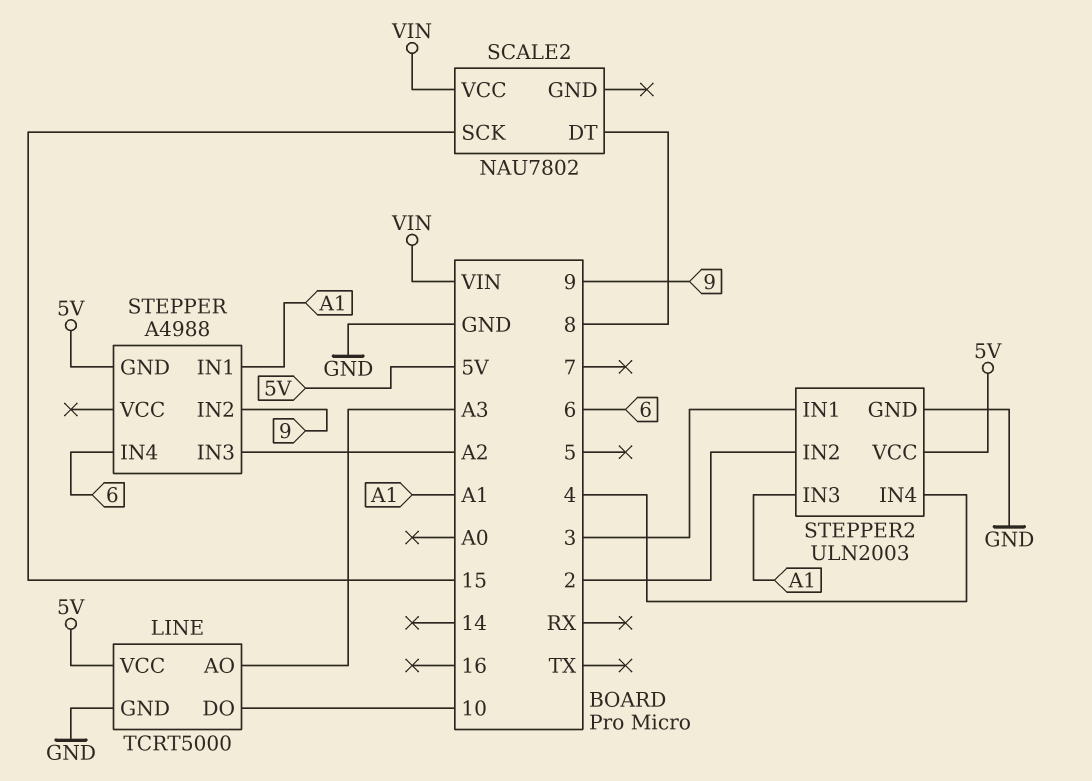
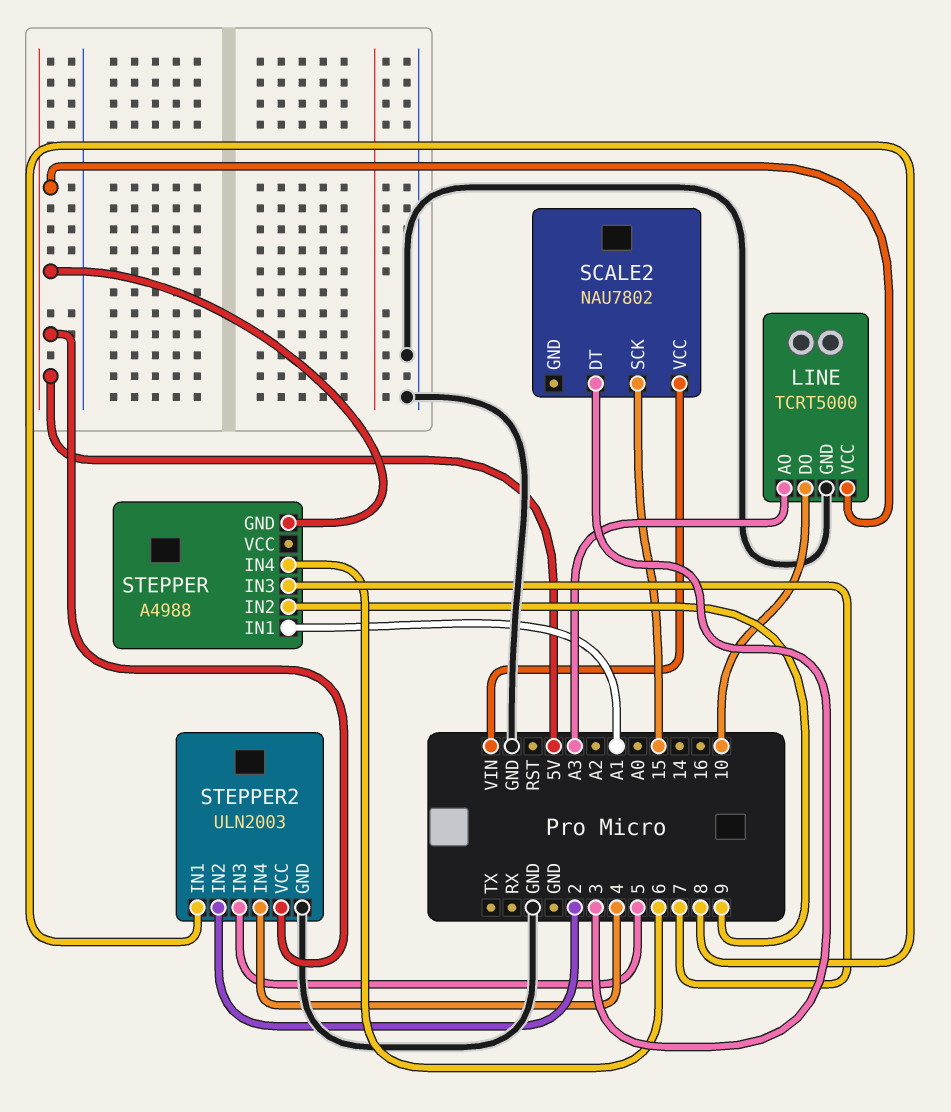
SCALE2 pin DT: 8 -> 3
STEPPER pin IN3: A2 -> 7
STEPPER2 pin IN1: 3 -> 8
STEPPER2 pin IN3: A1 -> 5

